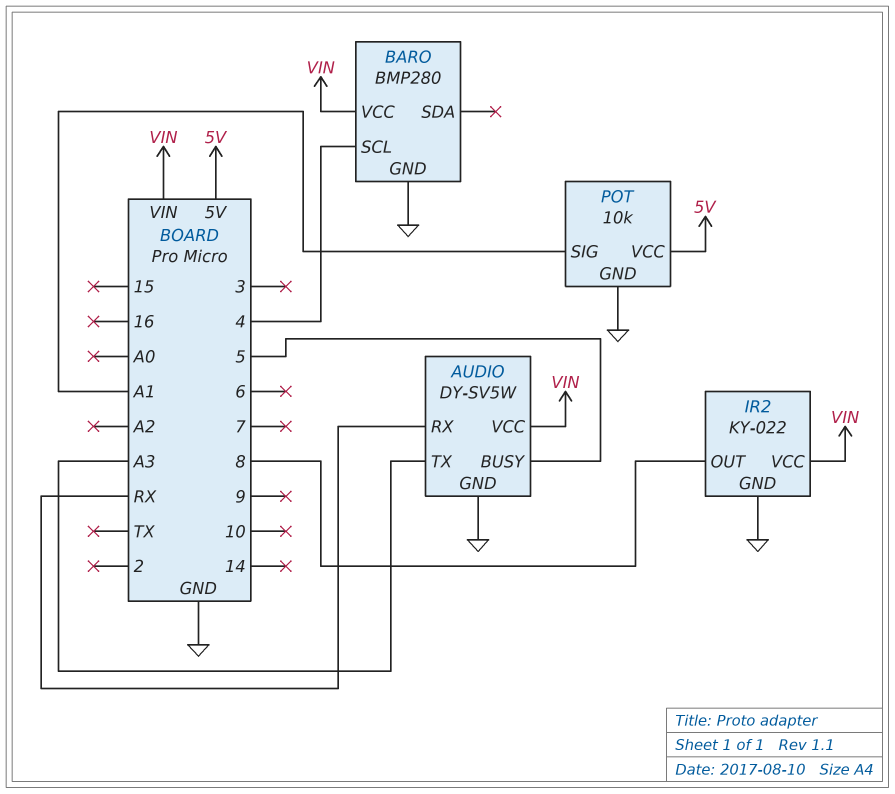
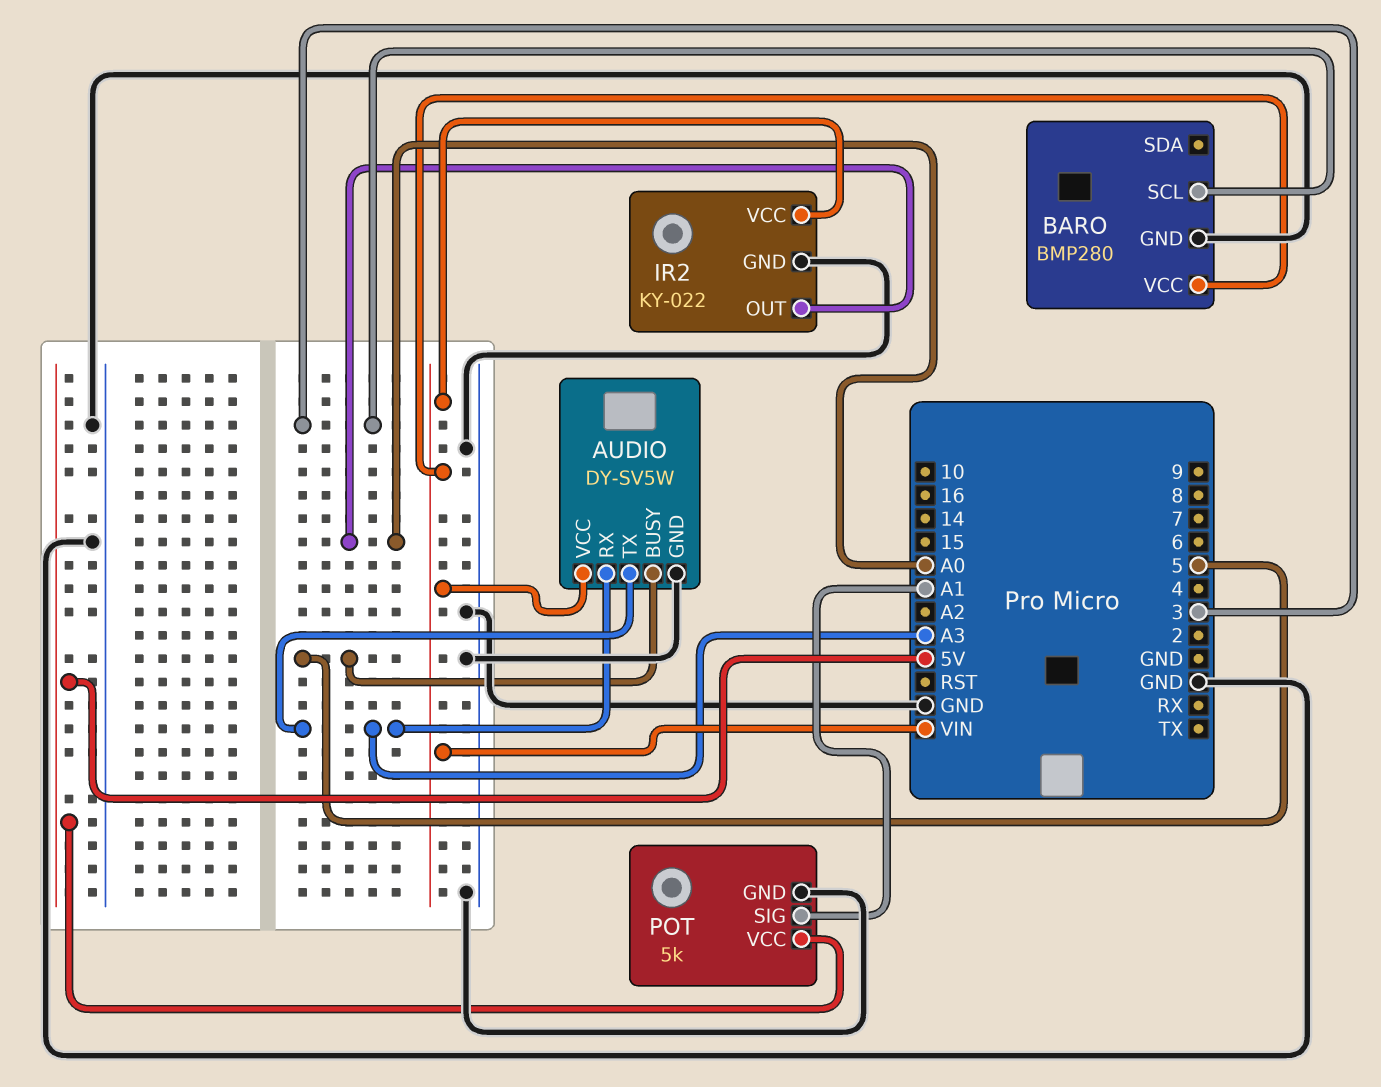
AUDIO pin RX: RX -> A3
BARO pin SCL: 4 -> 3
IR2 pin OUT: 8 -> A0
POT: 10k -> 5k

